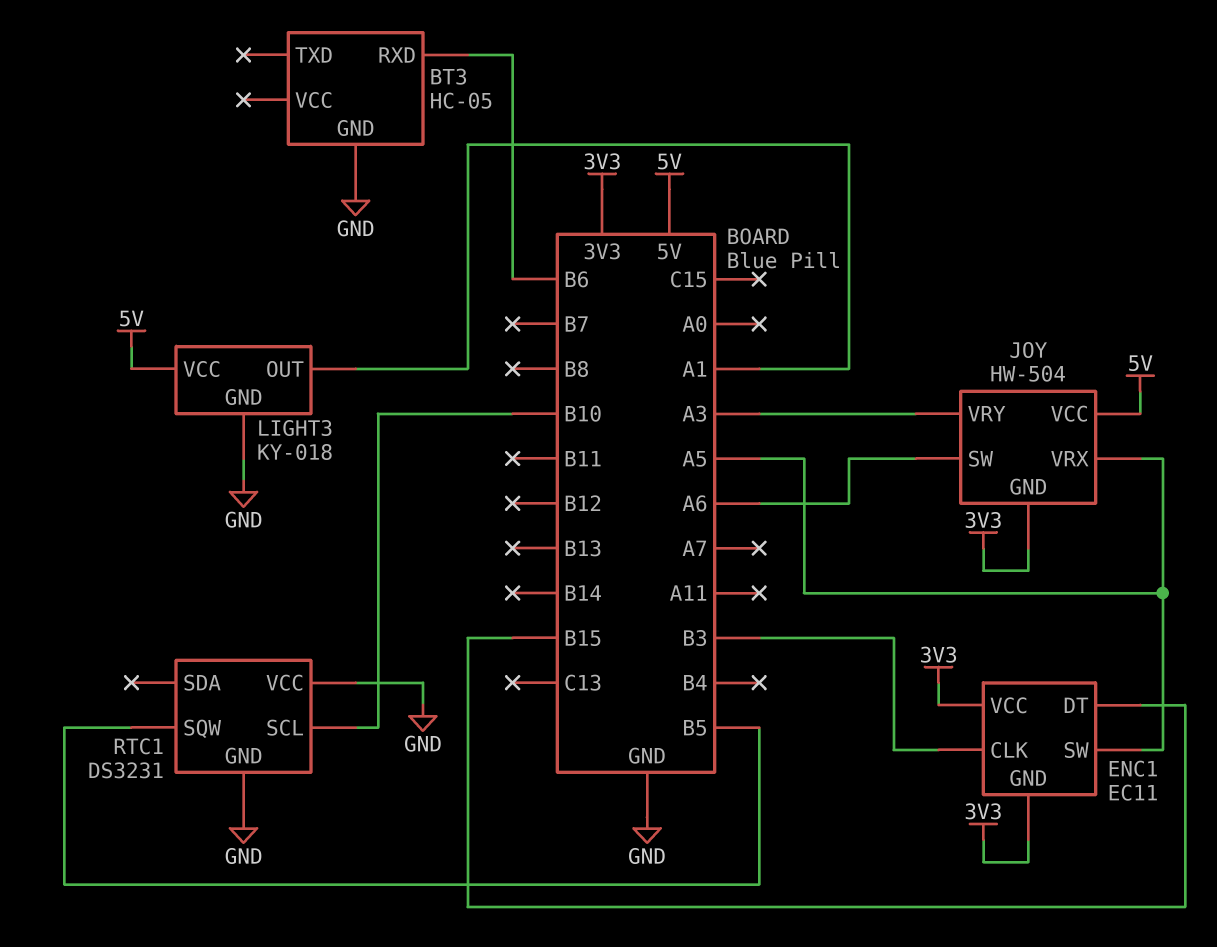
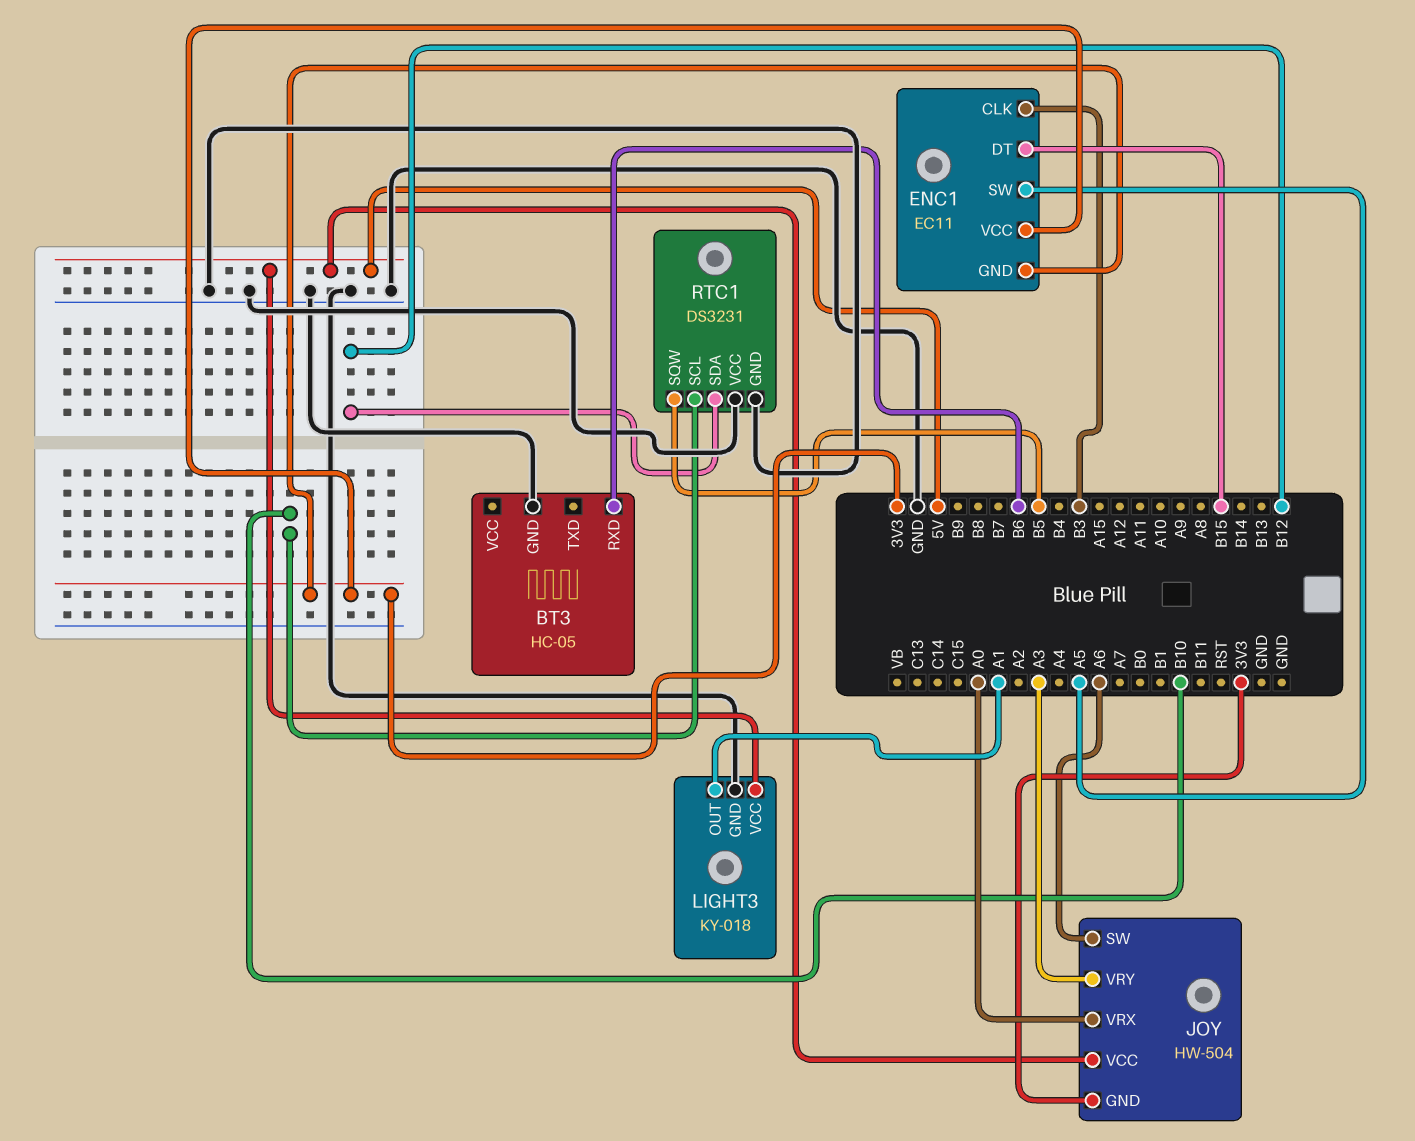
JOY pin VRX: A5 -> A0
RTC1 pin SDA: none -> B12

